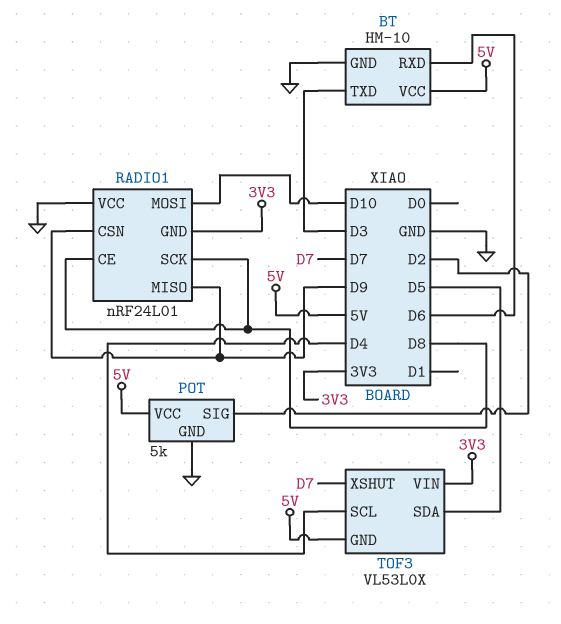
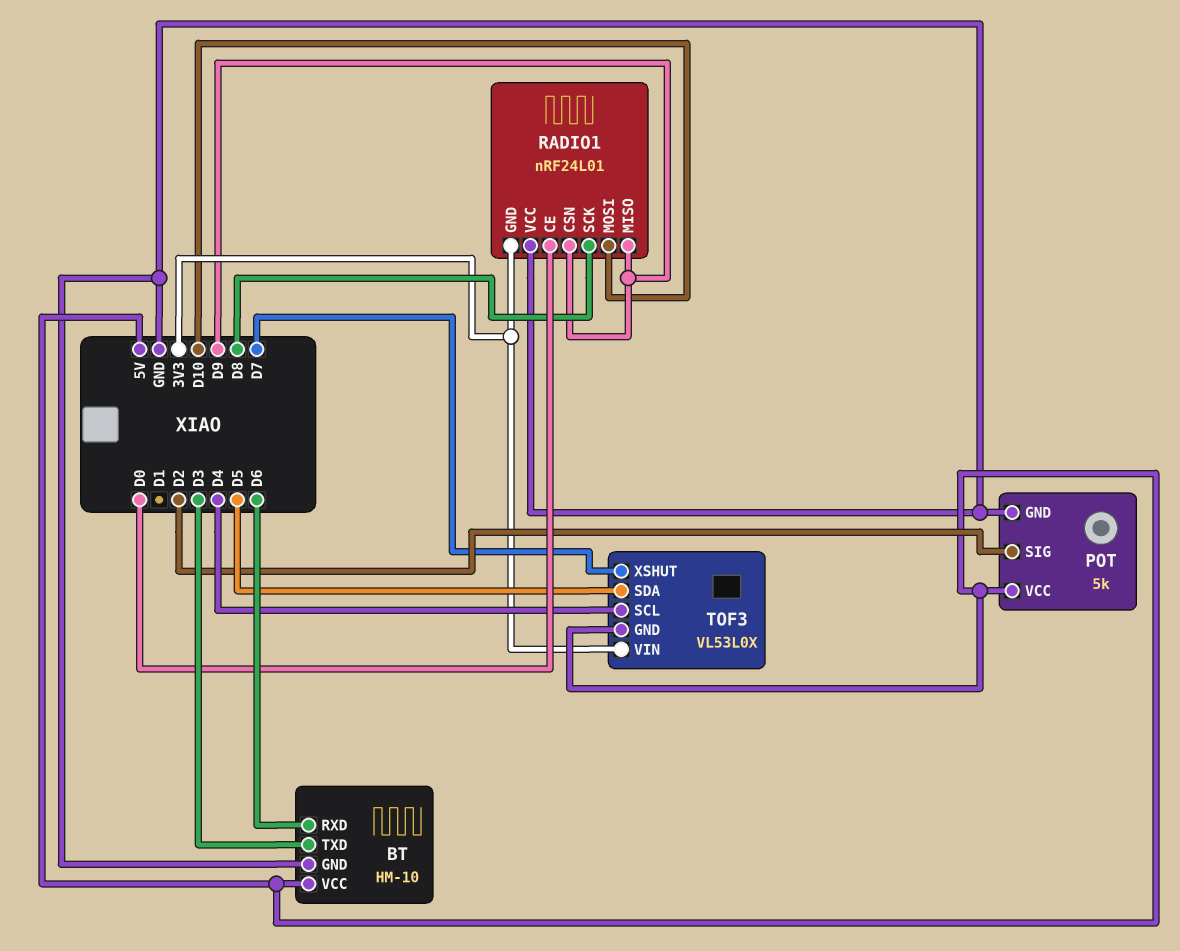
RADIO1 pin CE: D8 -> D0

